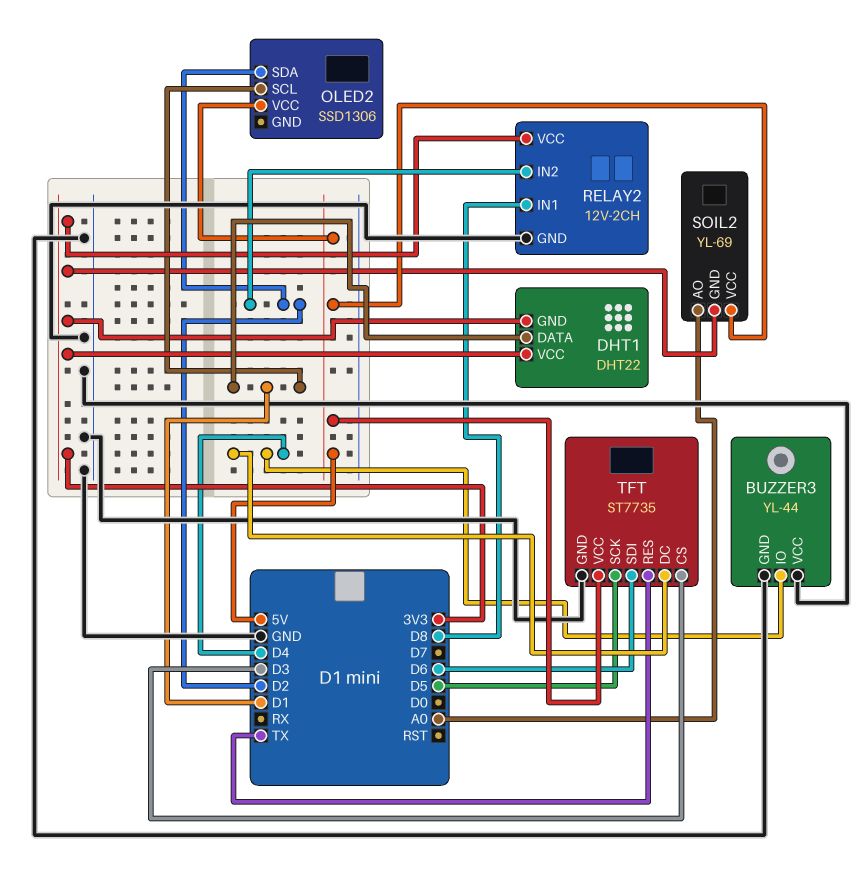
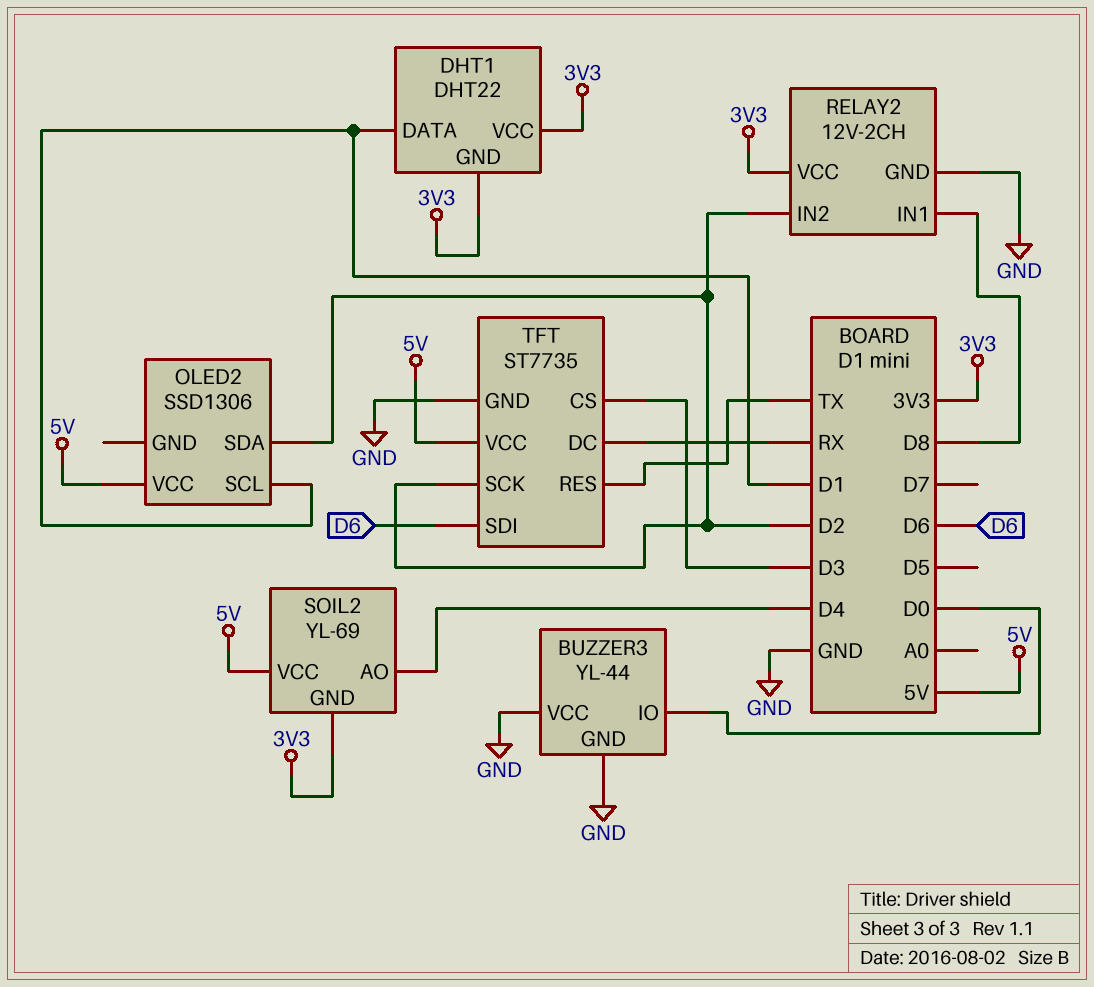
BUZZER3 pin IO: D4 -> D0
SOIL2 pin AO: A0 -> D4
TFT pin DC: D4 -> RX
TFT pin SCK: D5 -> D2

